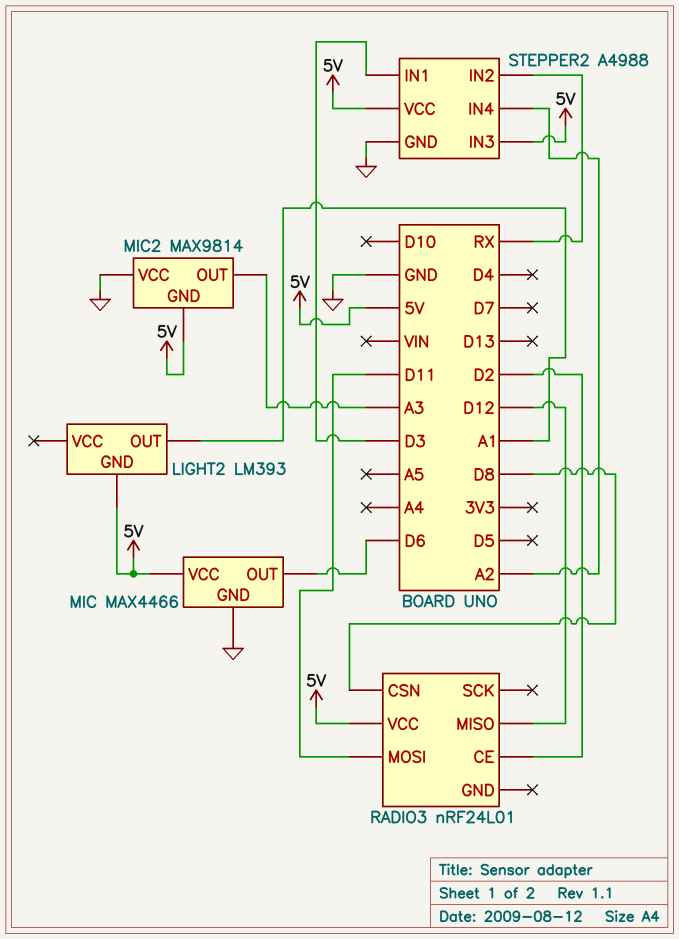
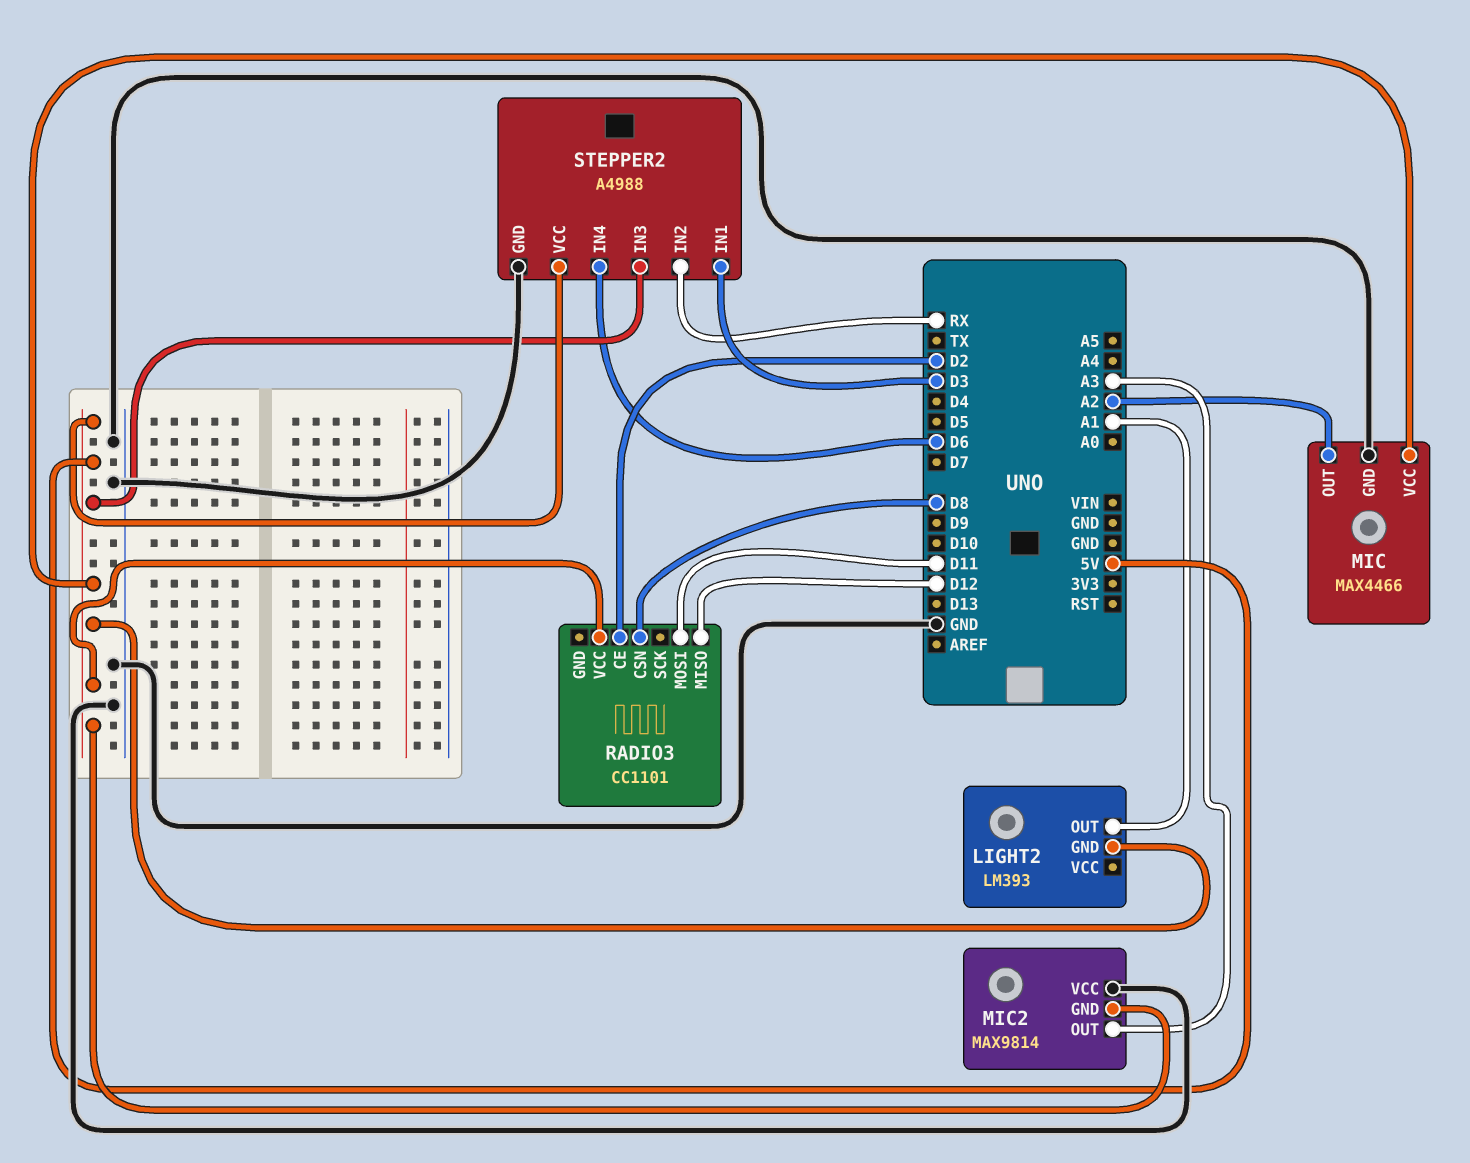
MIC pin OUT: D6 -> A2
RADIO3: nRF24L01 -> CC1101
STEPPER2 pin IN4: A2 -> D6

